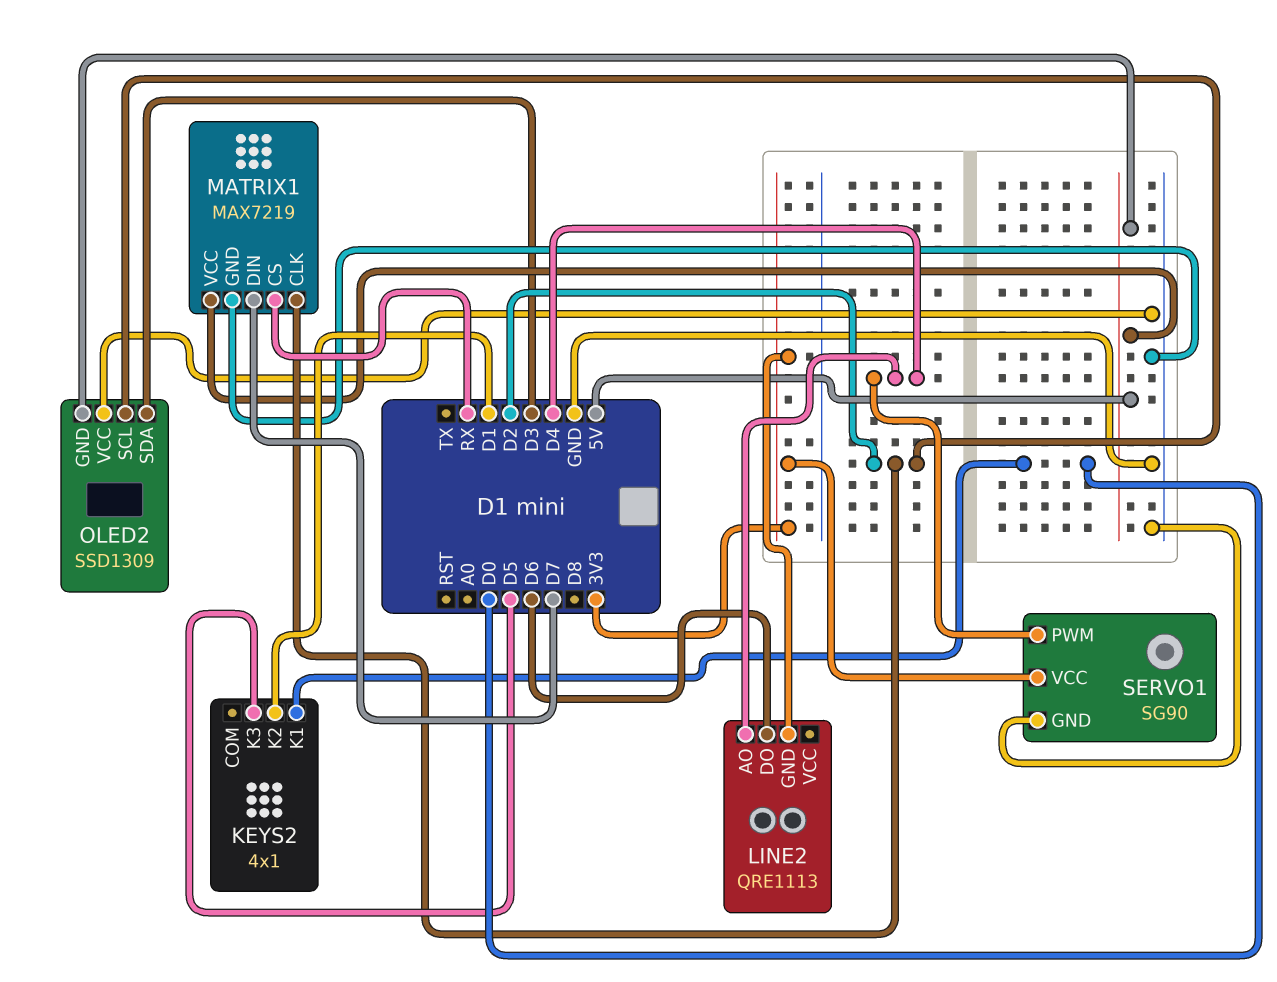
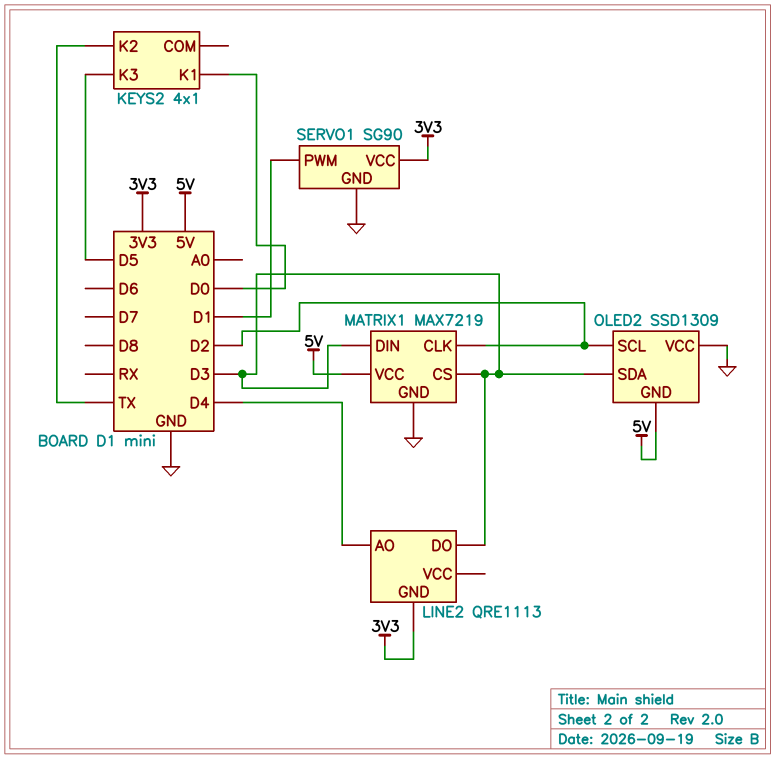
KEYS2 pin K2: D1 -> TX
LINE2 pin DO: D6 -> D3
MATRIX1 pin CS: RX -> D3
MATRIX1 pin DIN: D7 -> D3
SERVO1 pin PWM: D4 -> D1

